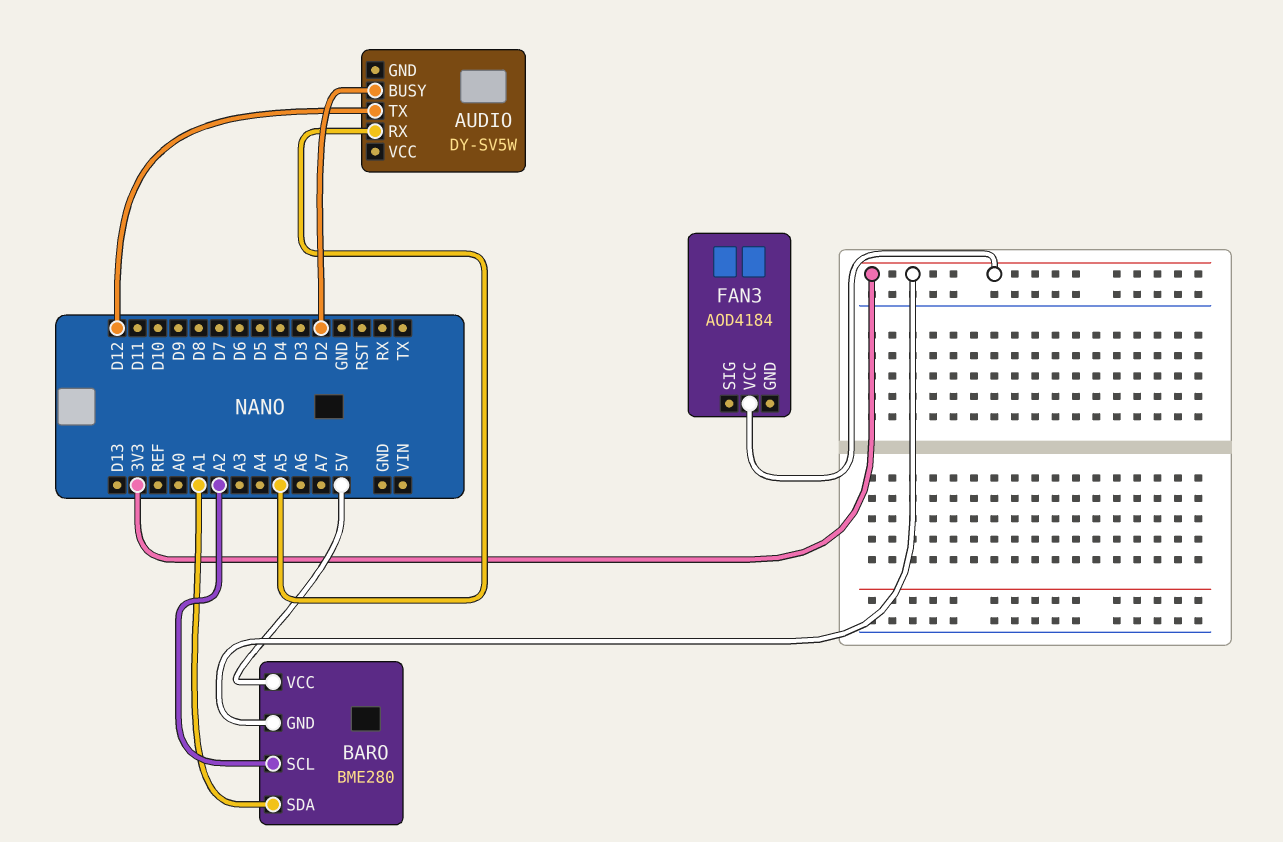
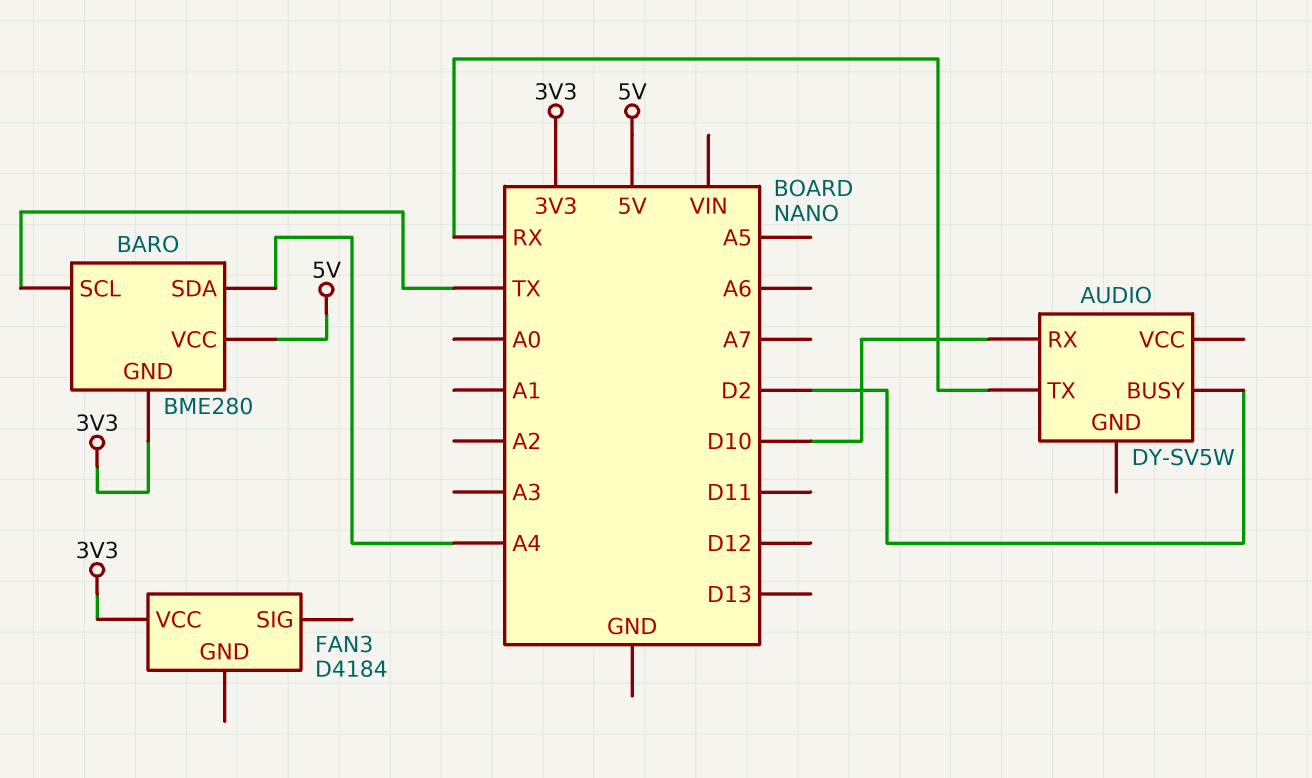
AUDIO pin RX: A5 -> D10
AUDIO pin TX: D12 -> RX
BARO pin SCL: A2 -> TX
BARO pin SDA: A1 -> A4
FAN3: AOD4184 -> D4184

